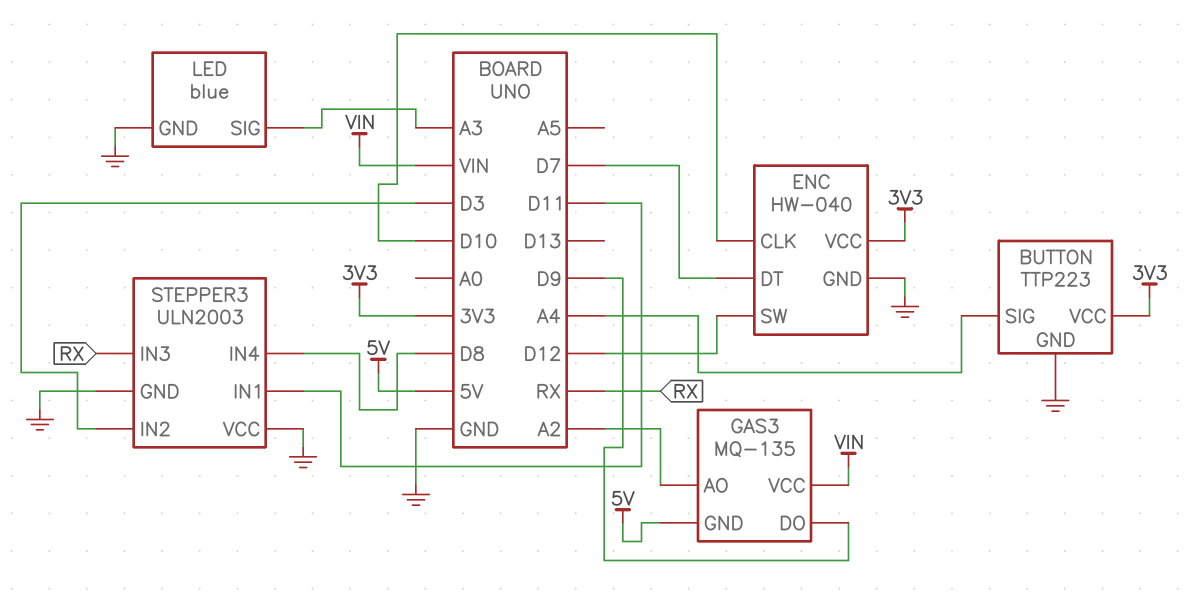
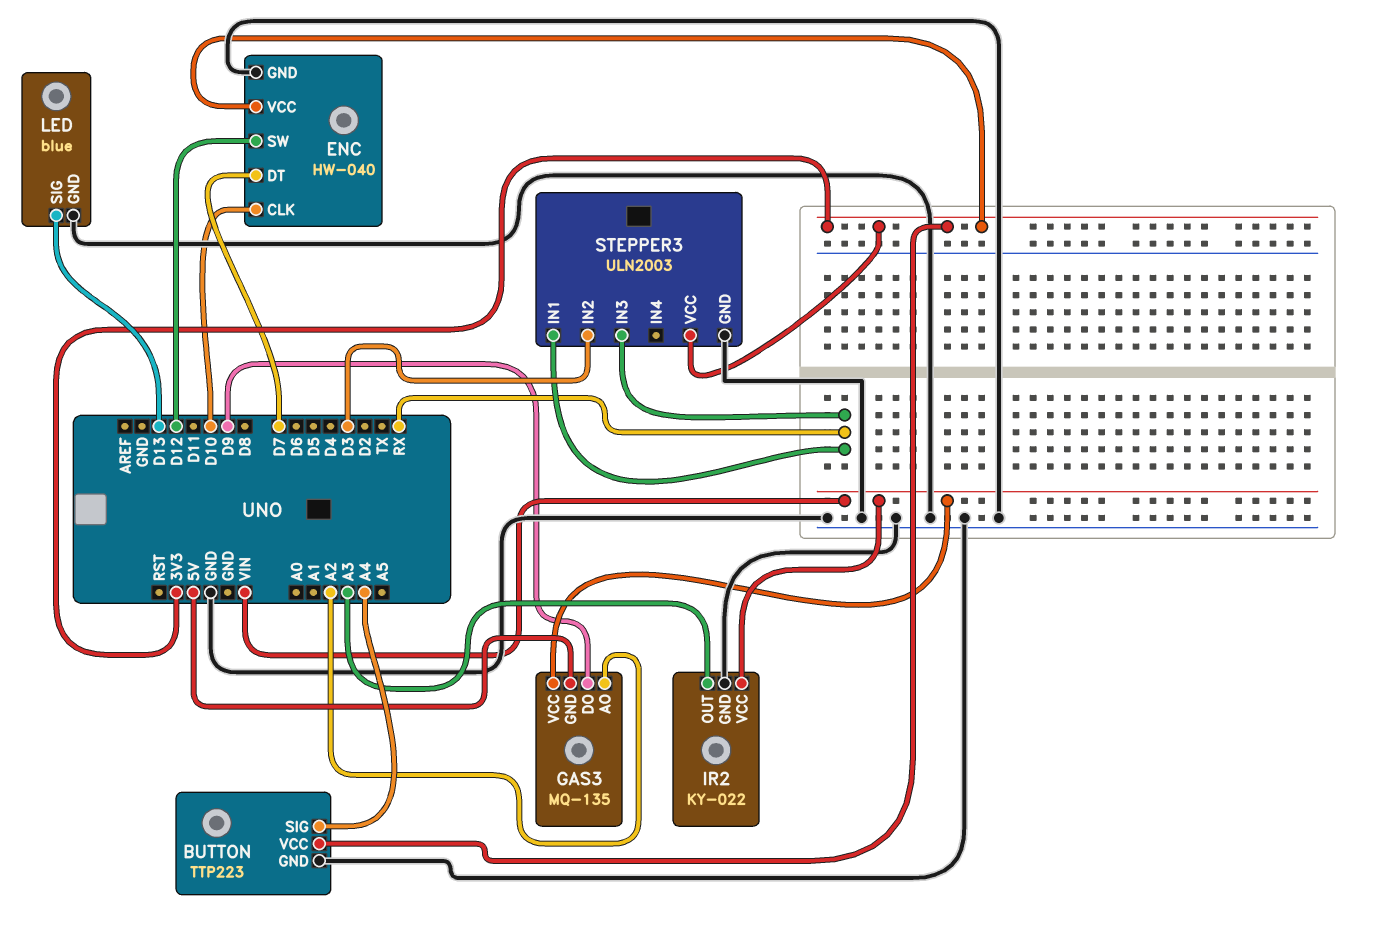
IR2: none -> KY-022
IR2 pin GND: none -> GND
IR2 pin OUT: none -> A3
IR2 pin VCC: none -> VIN
LED pin SIG: A3 -> D13
STEPPER3 pin IN1: D11 -> RX
STEPPER3 pin IN4: D8 -> none
STEPPER3 pin VCC: GND -> 3V3

